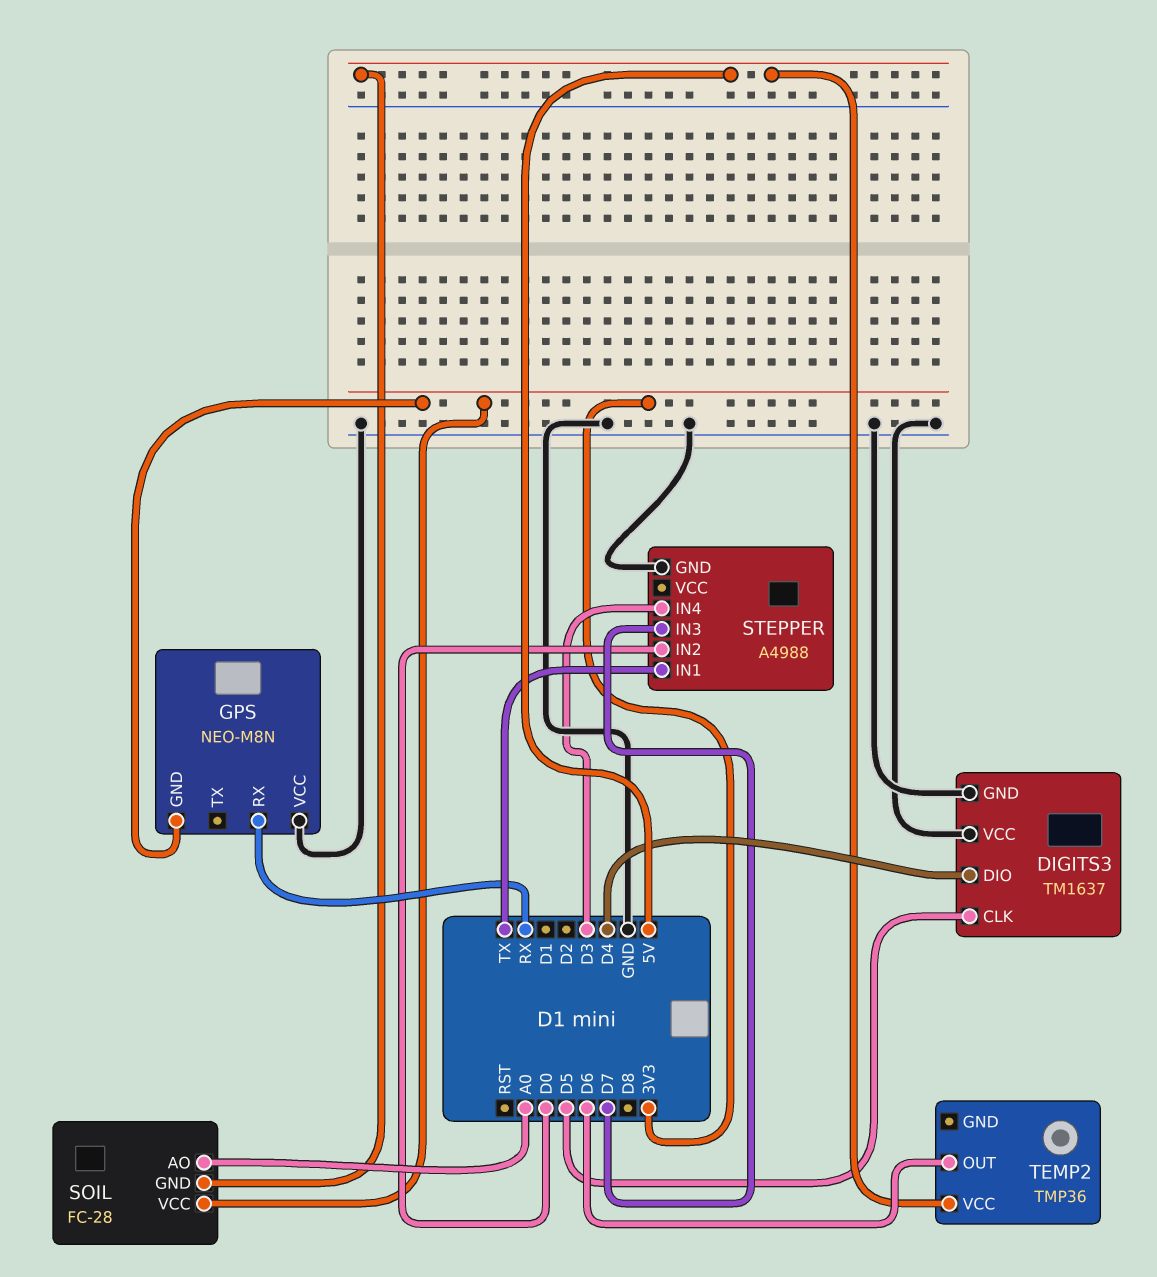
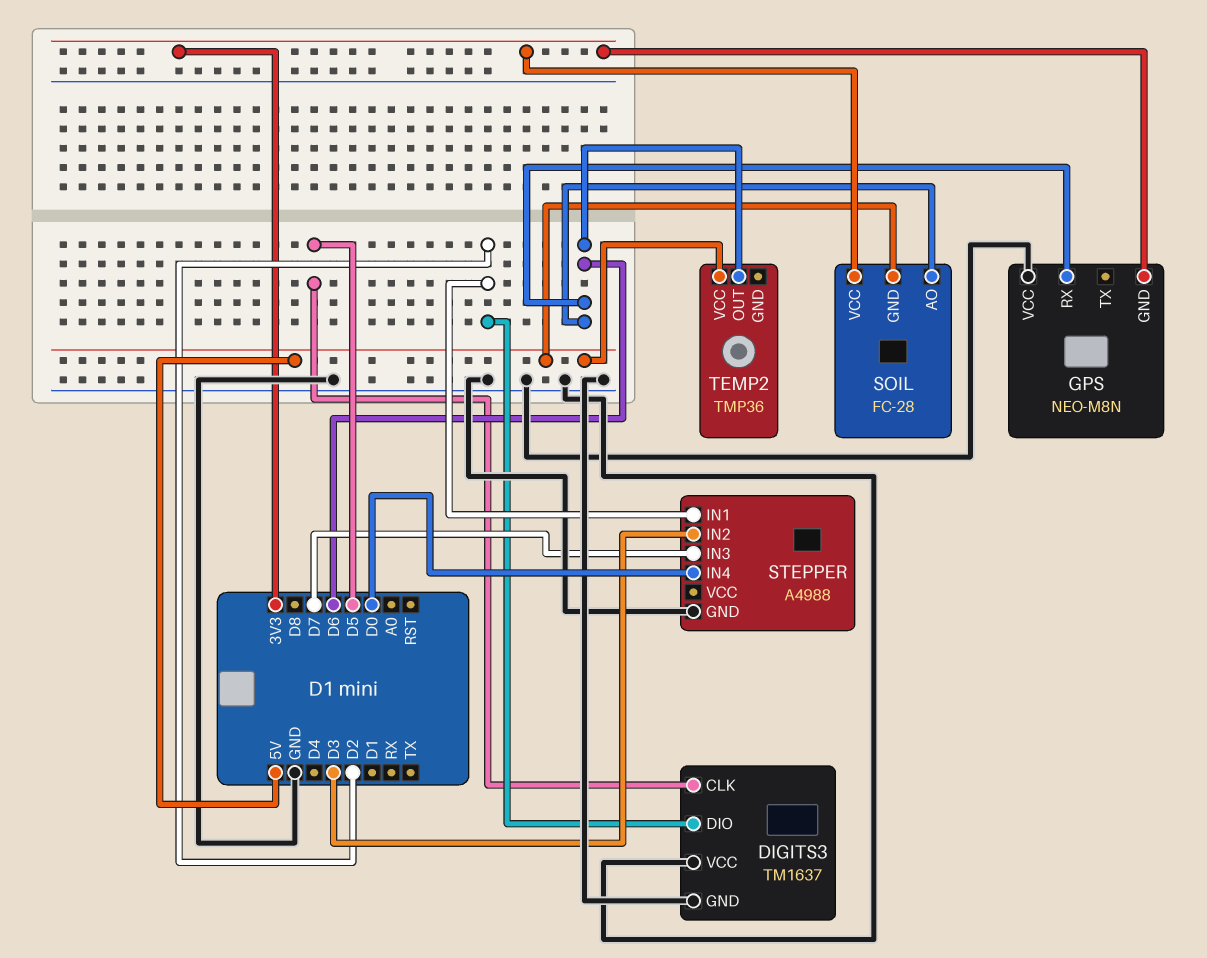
DIGITS3 pin DIO: D4 -> D2
GPS pin RX: RX -> D6
SOIL pin AO: A0 -> D6
STEPPER pin IN1: TX -> D2
STEPPER pin IN2: D0 -> D3
STEPPER pin IN4: D3 -> D0

